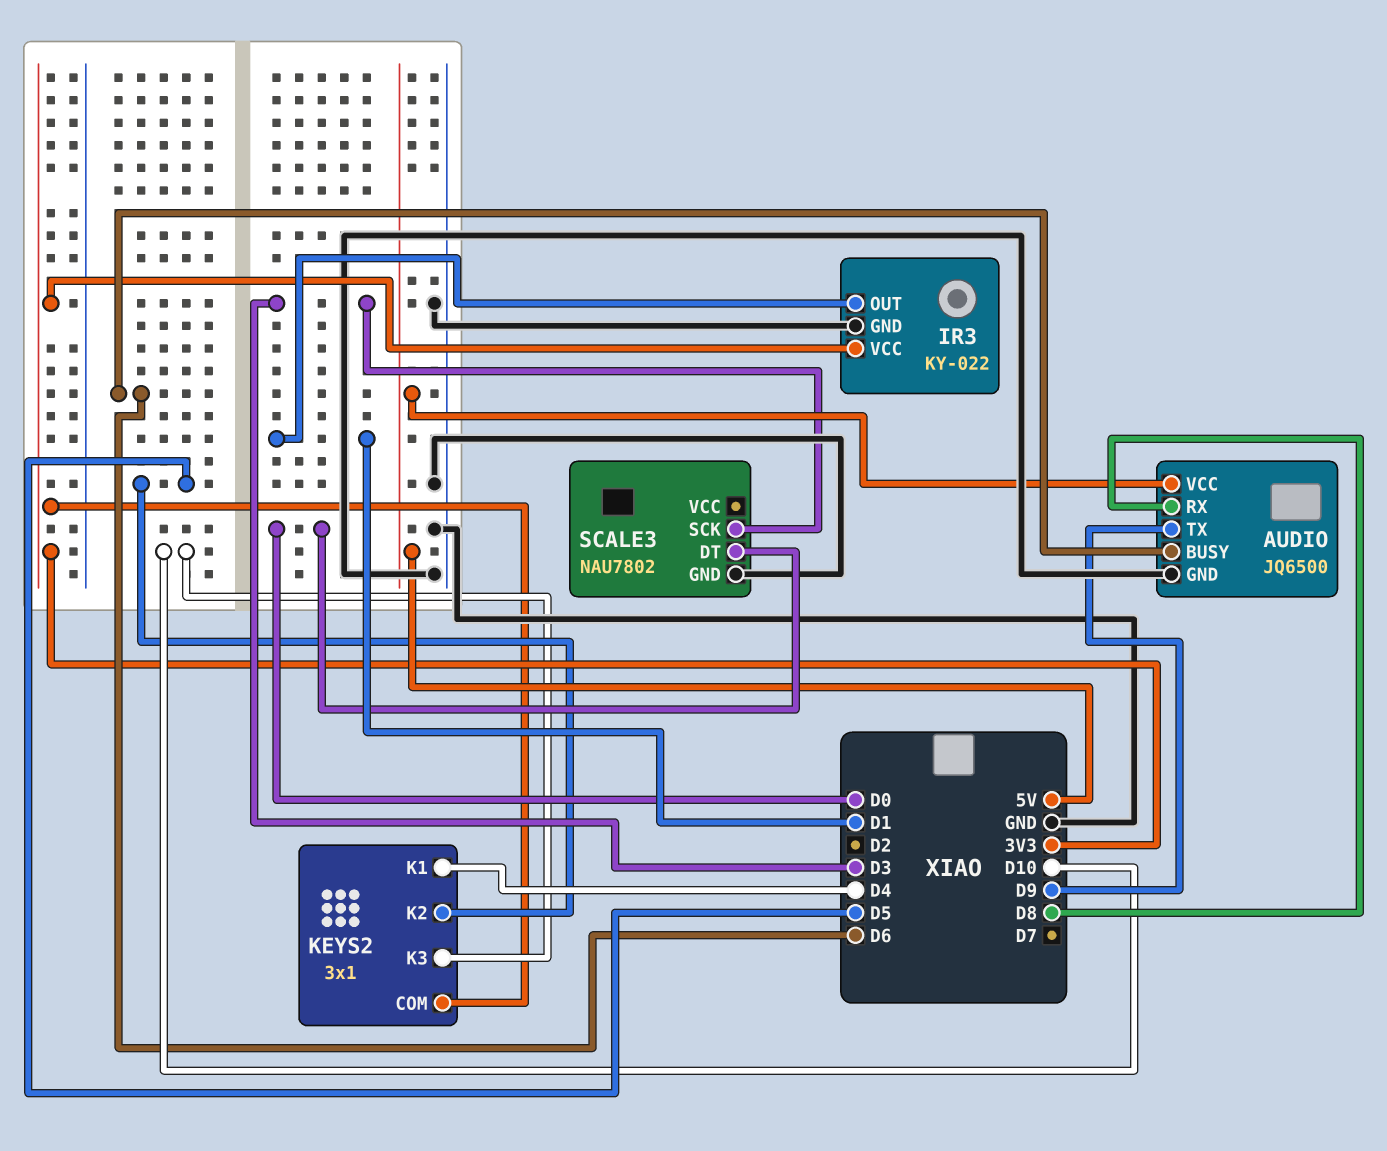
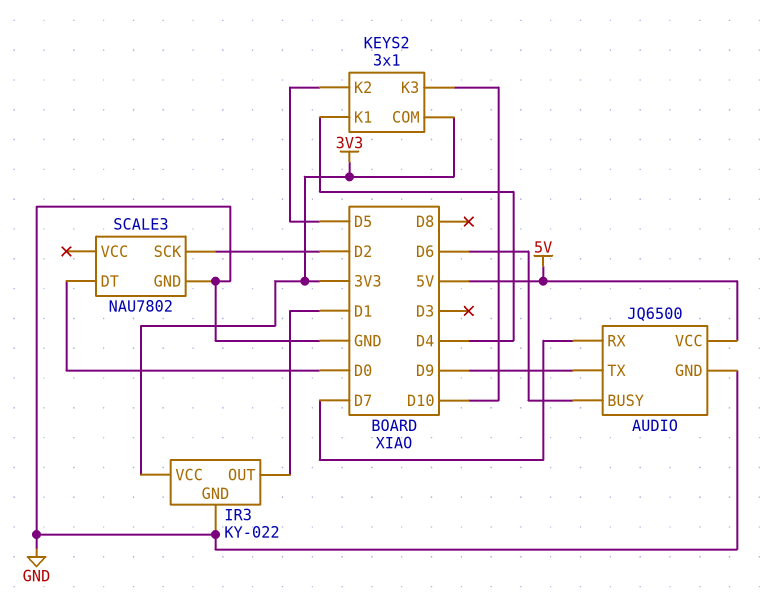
AUDIO pin RX: D8 -> D7
SCALE3 pin SCK: D3 -> D2

